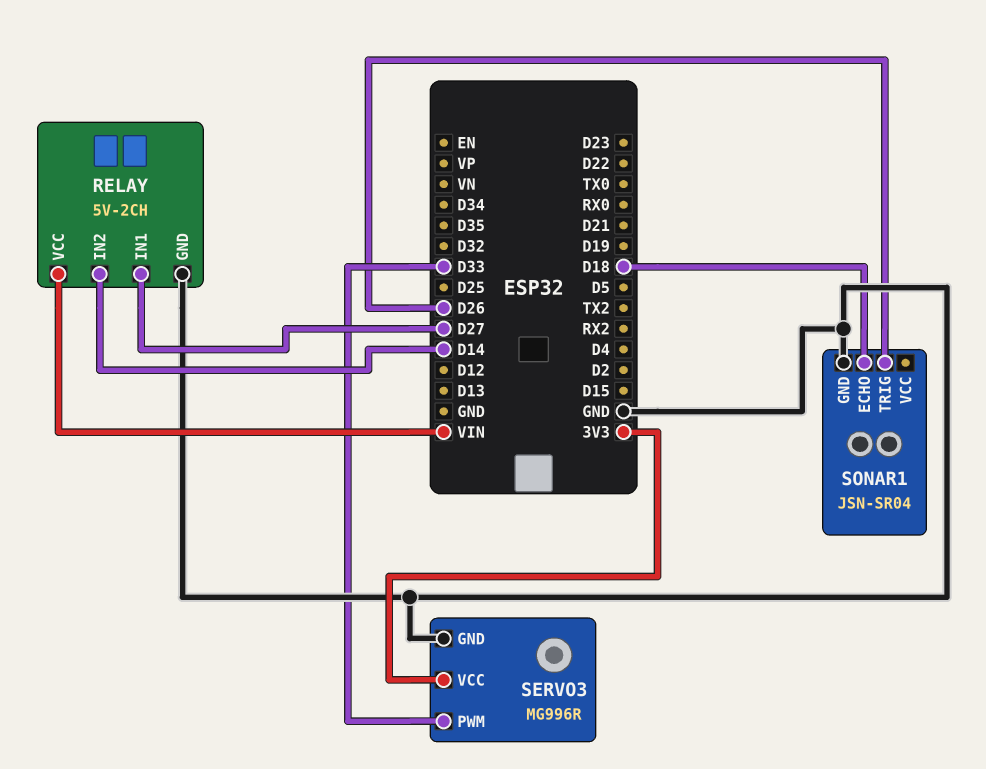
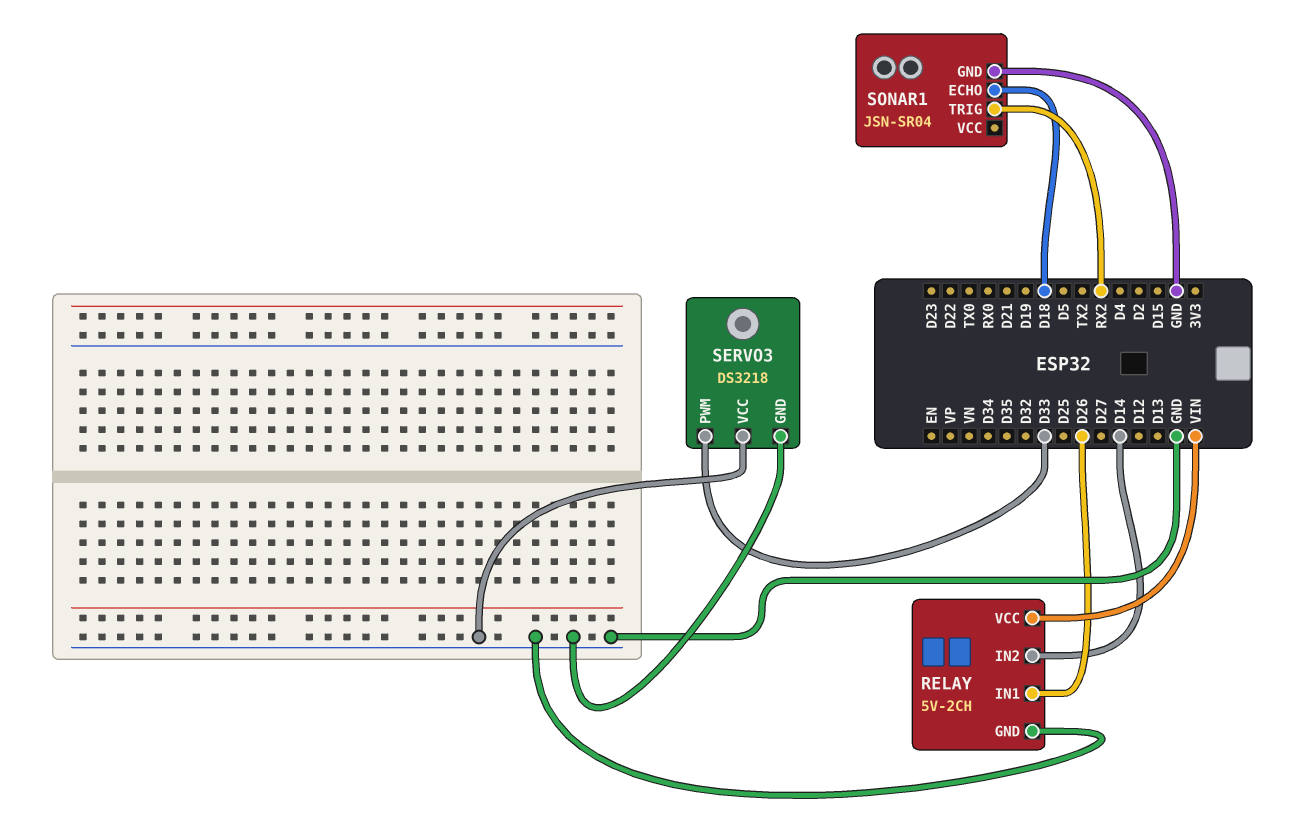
RELAY pin IN1: D27 -> D26
SERVO3: MG996R -> DS3218
SERVO3 pin VCC: 3V3 -> GND
SONAR1 pin TRIG: D26 -> RX2

